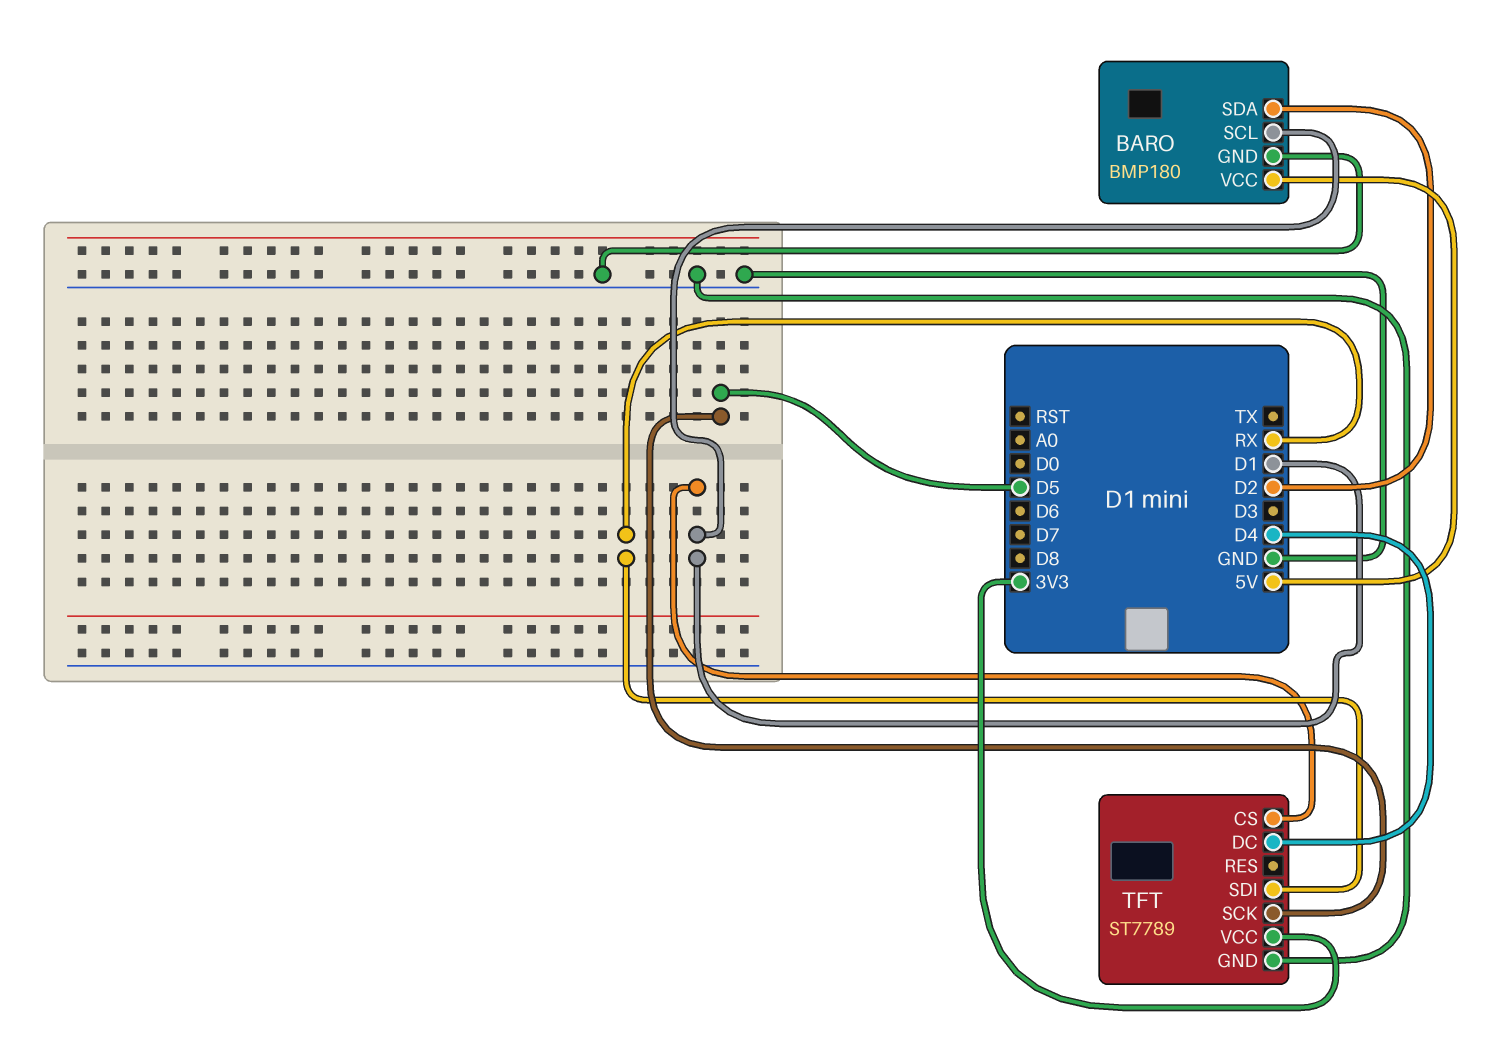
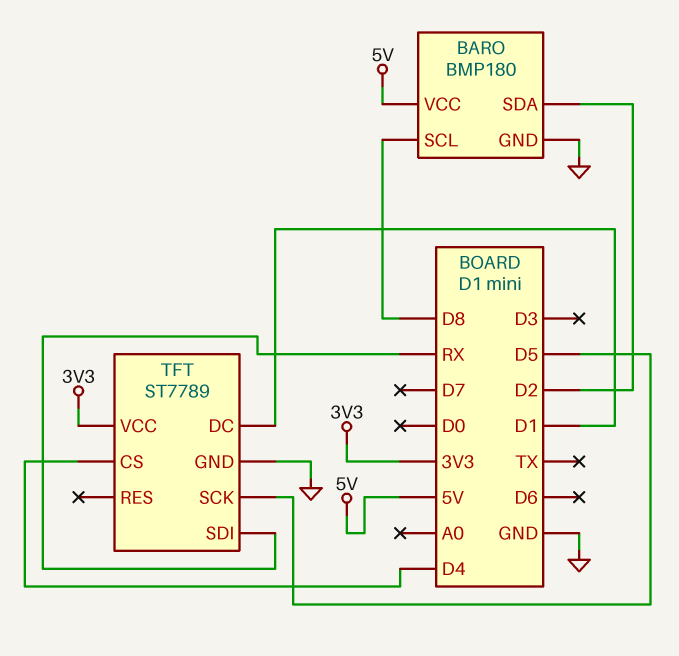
BARO pin SCL: D1 -> D8
TFT pin CS: D1 -> D4
TFT pin DC: D4 -> D1

